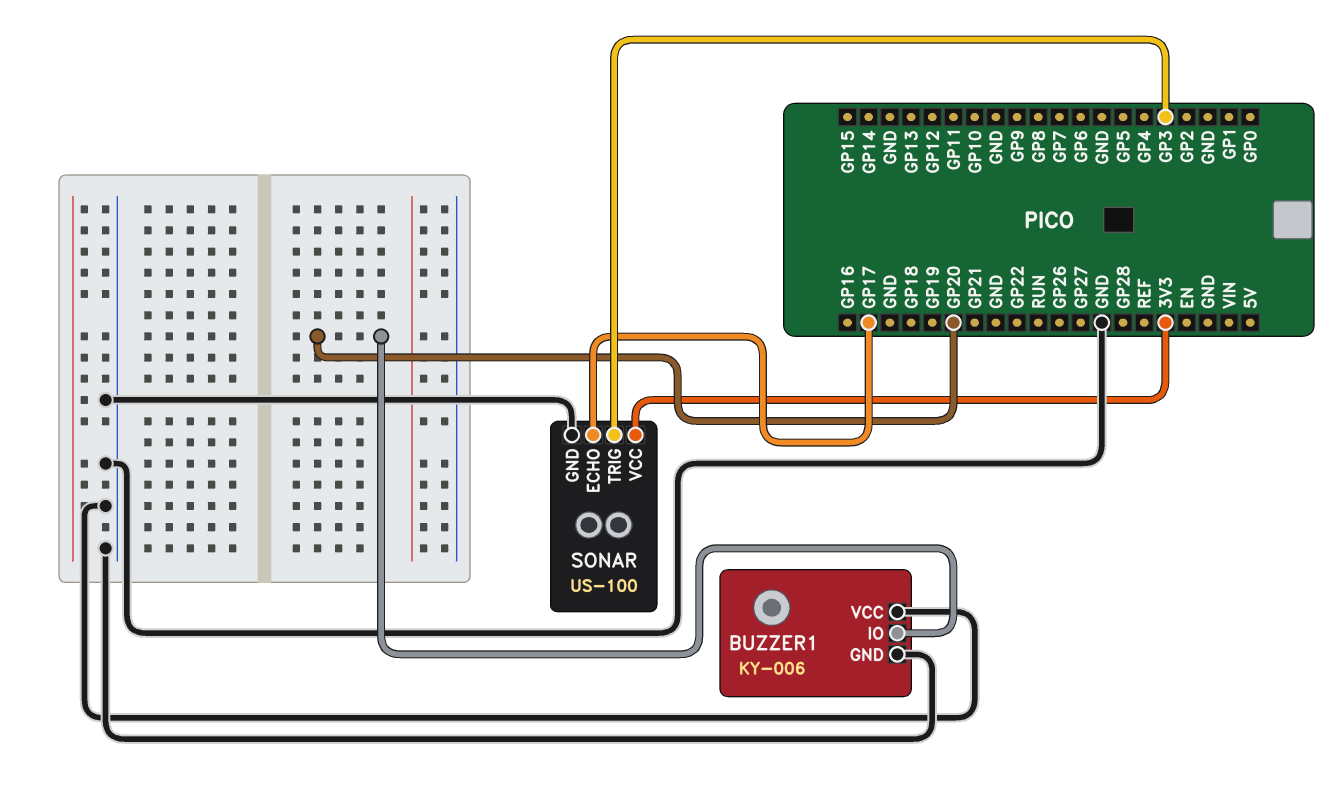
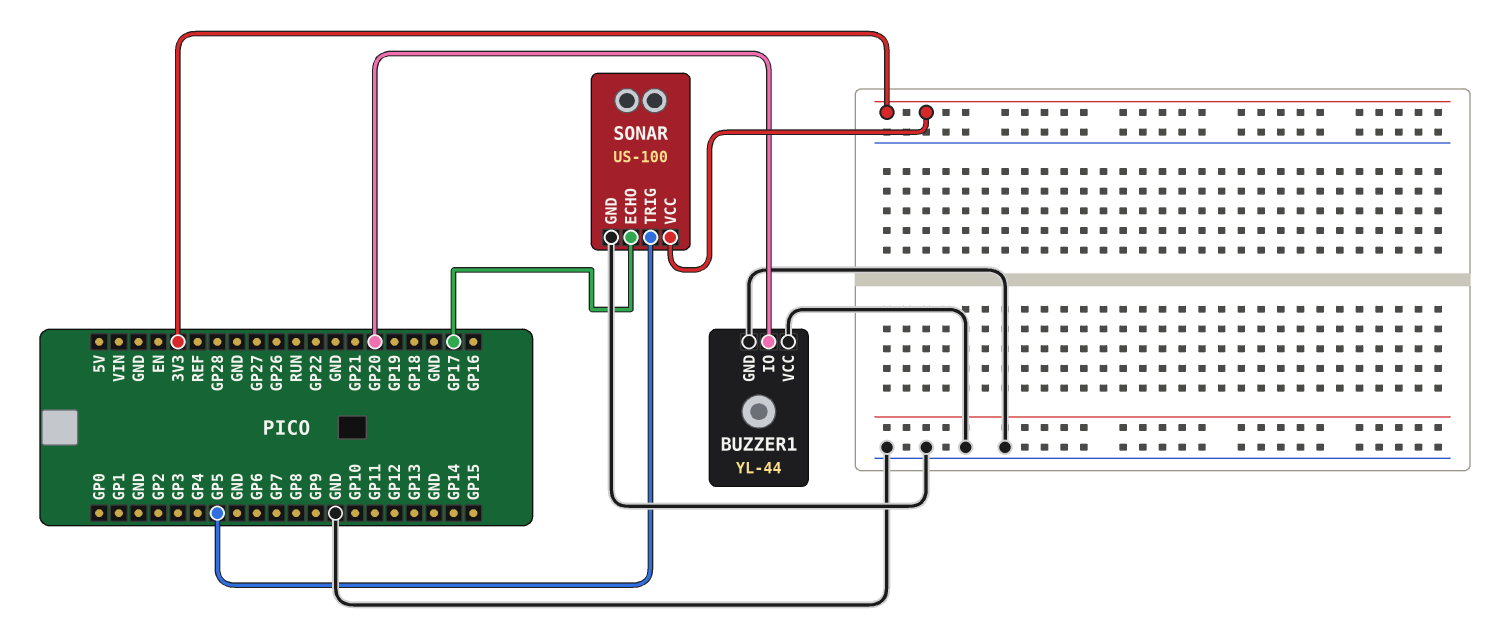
BUZZER1: KY-006 -> YL-44
SONAR pin TRIG: GP3 -> GP5

